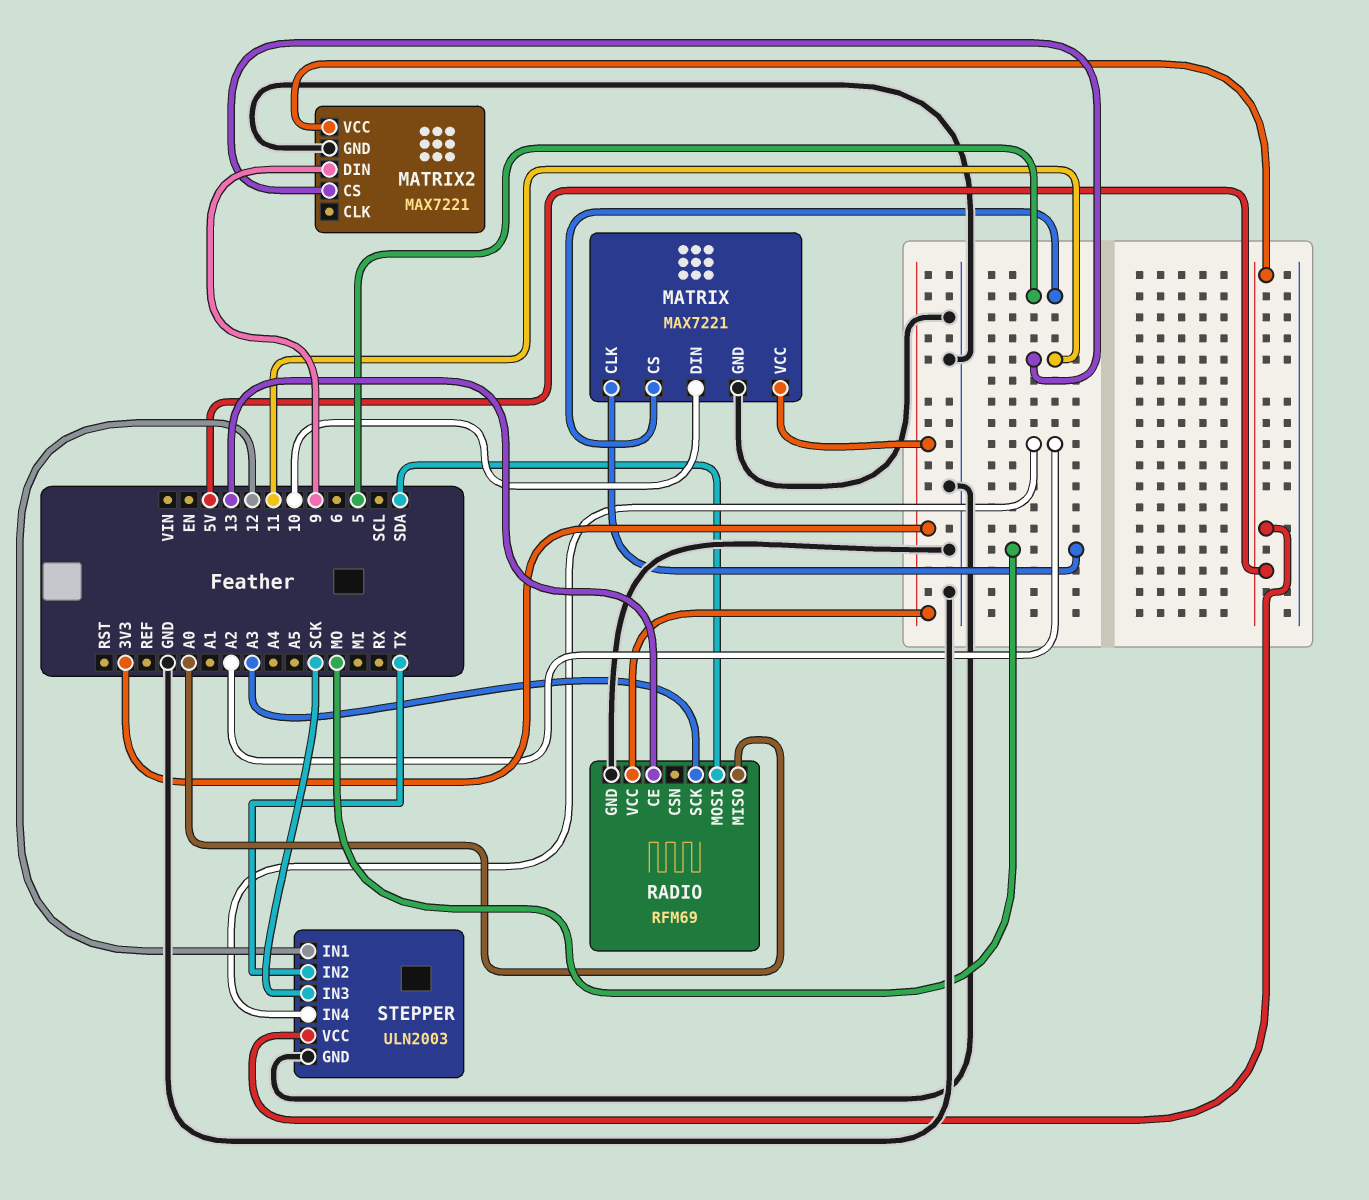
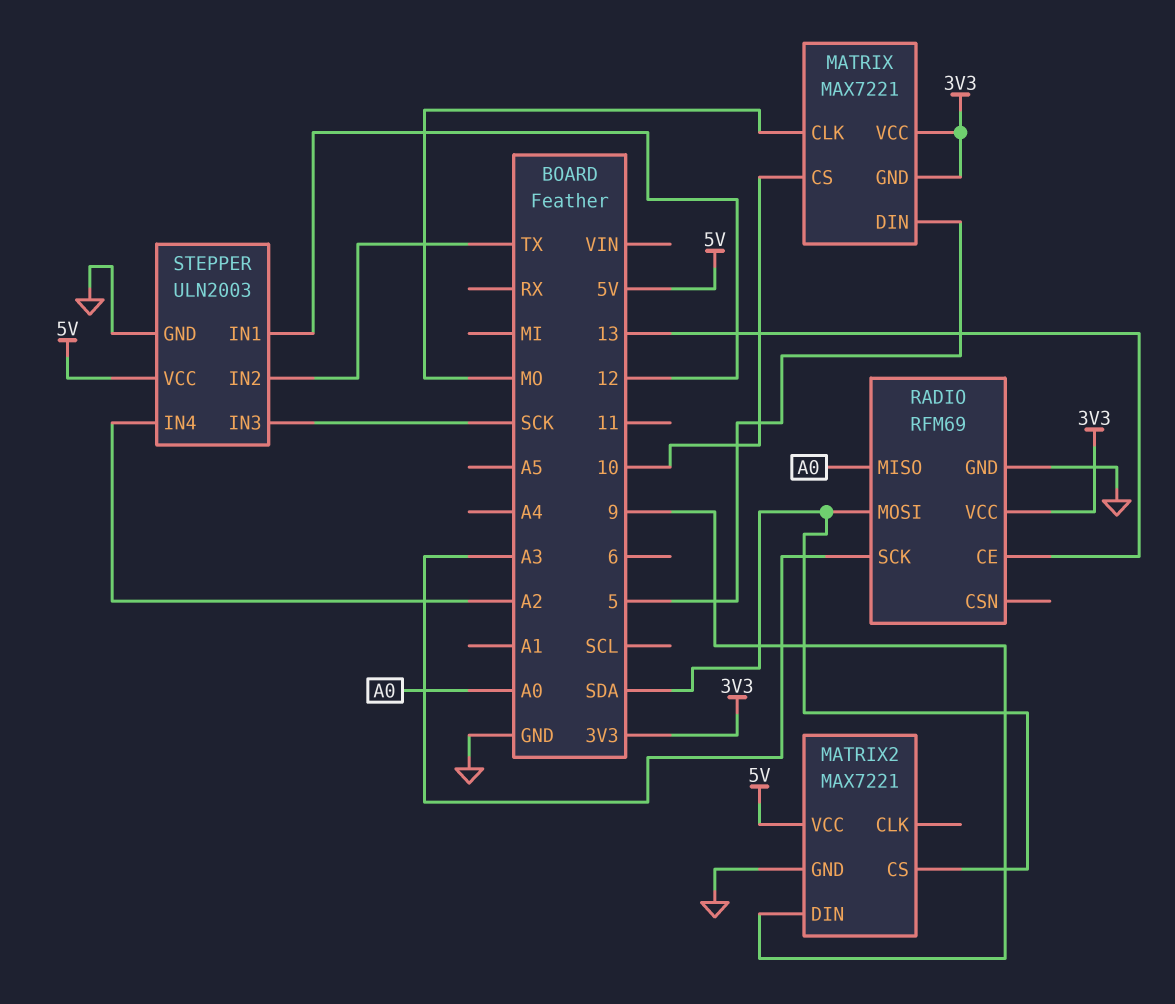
MATRIX pin CS: 5 -> 10
MATRIX pin DIN: 10 -> 5
MATRIX pin GND: GND -> 3V3
MATRIX2 pin CS: 11 -> SDA

